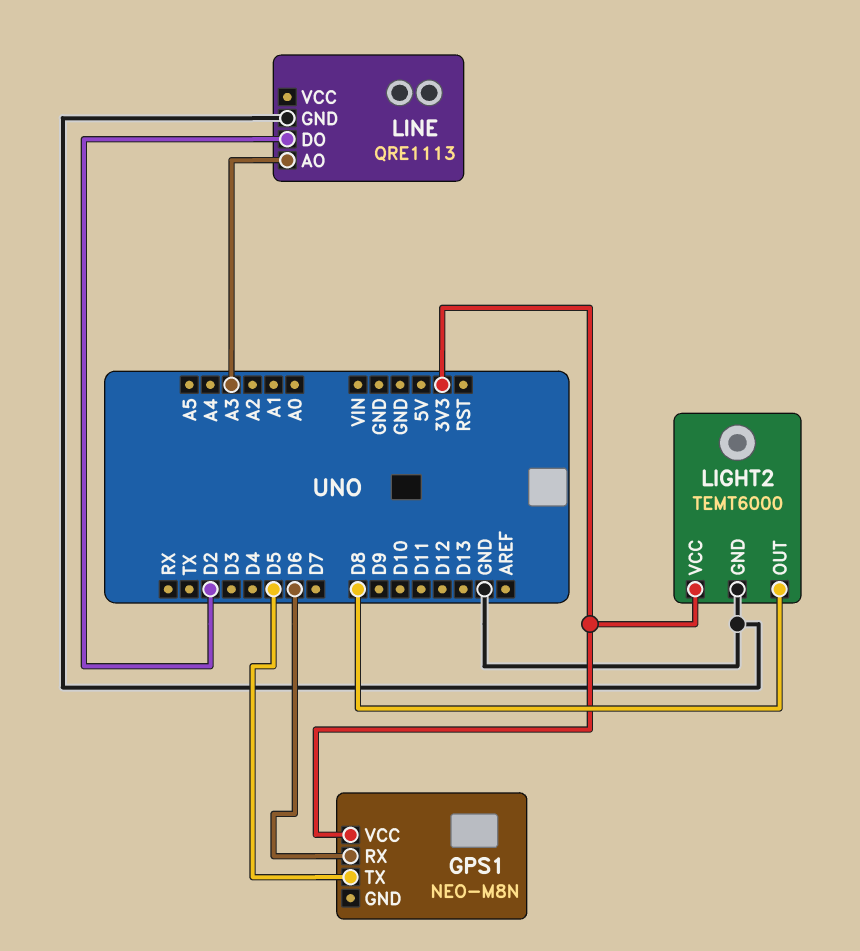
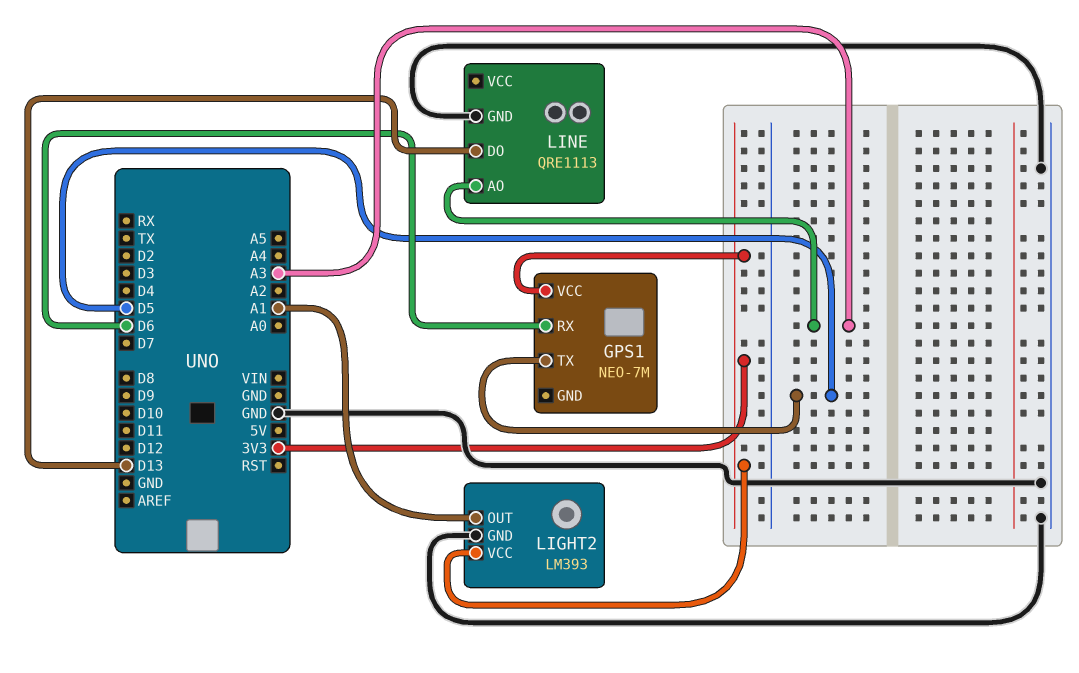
GPS1: NEO-M8N -> NEO-7M
LIGHT2: TEMT6000 -> LM393
LIGHT2 pin OUT: D8 -> A1
LINE pin DO: D2 -> D13

